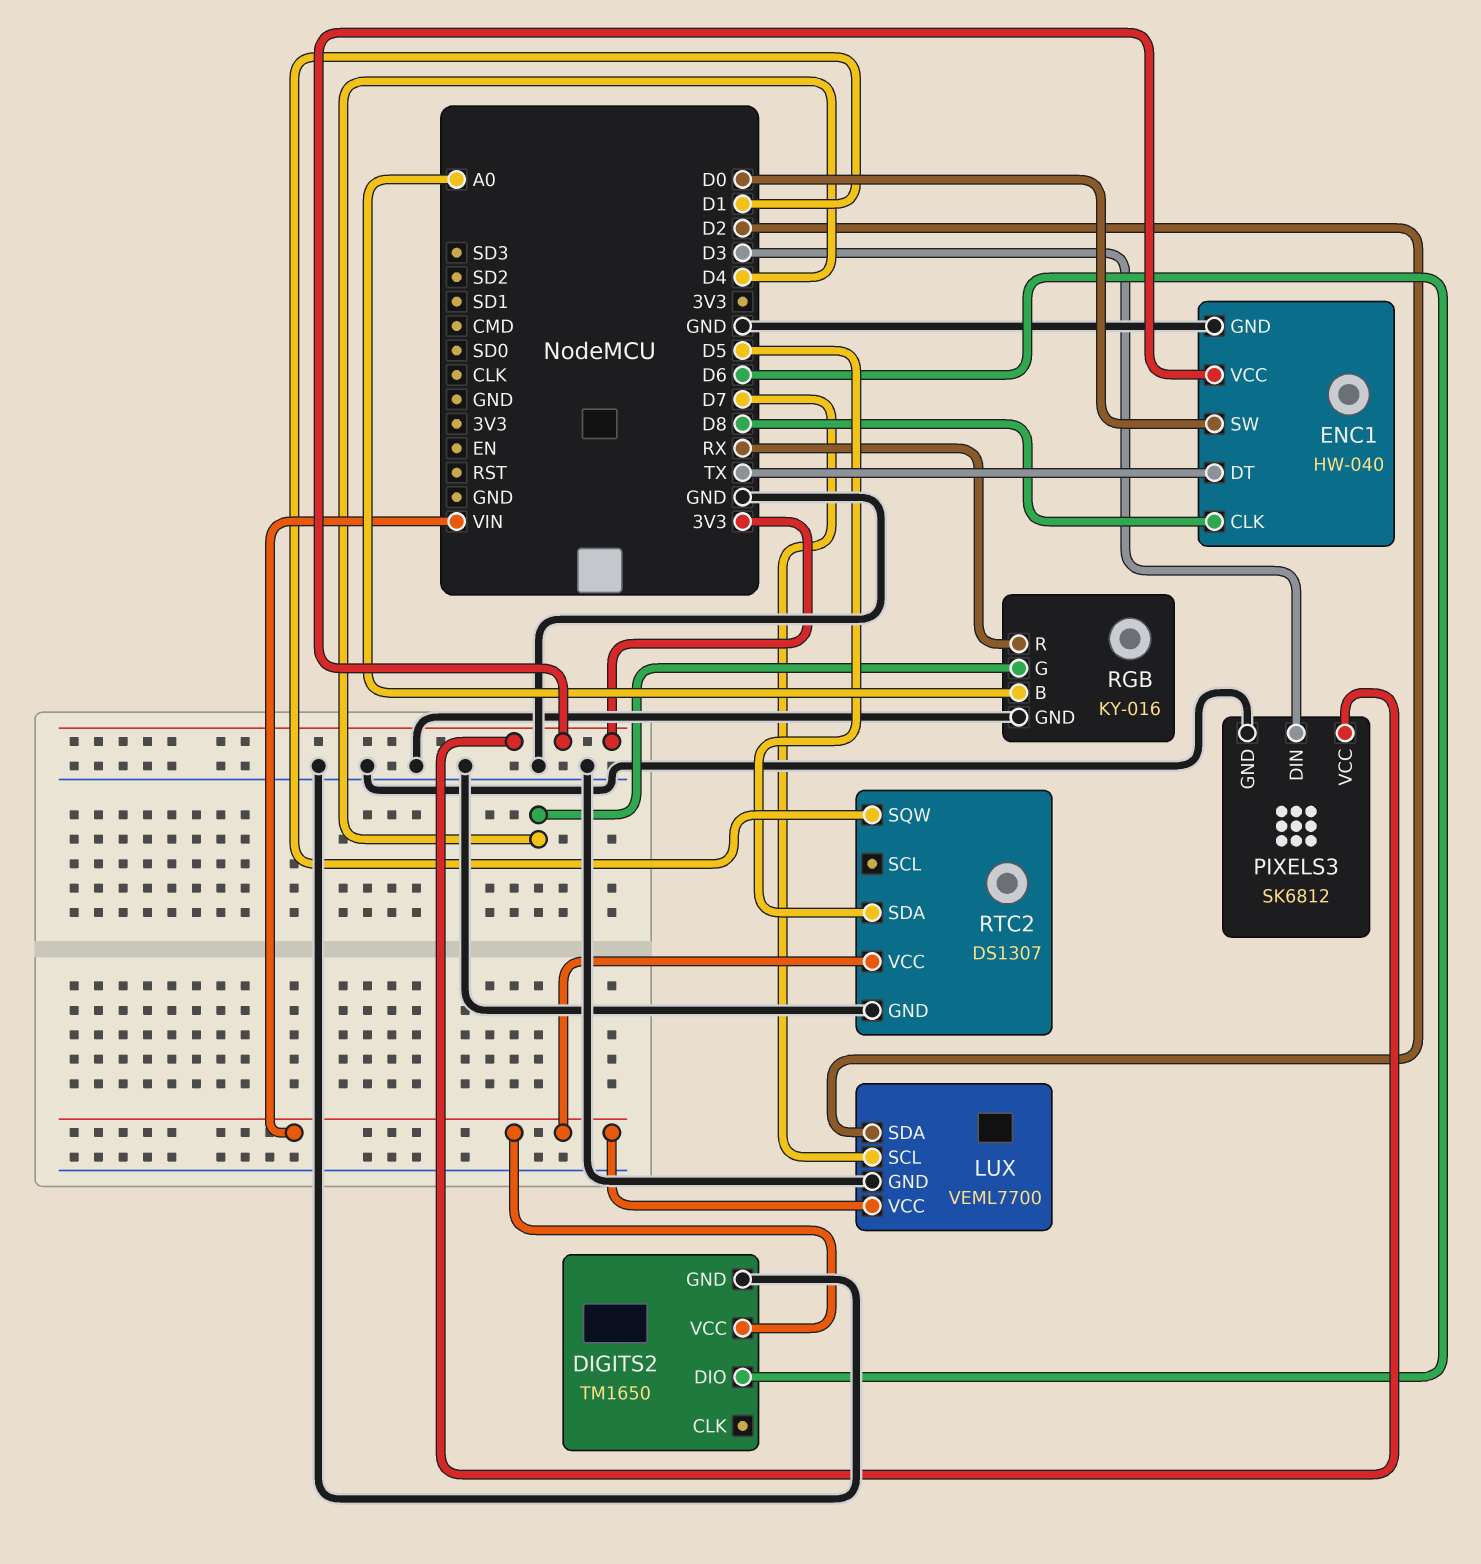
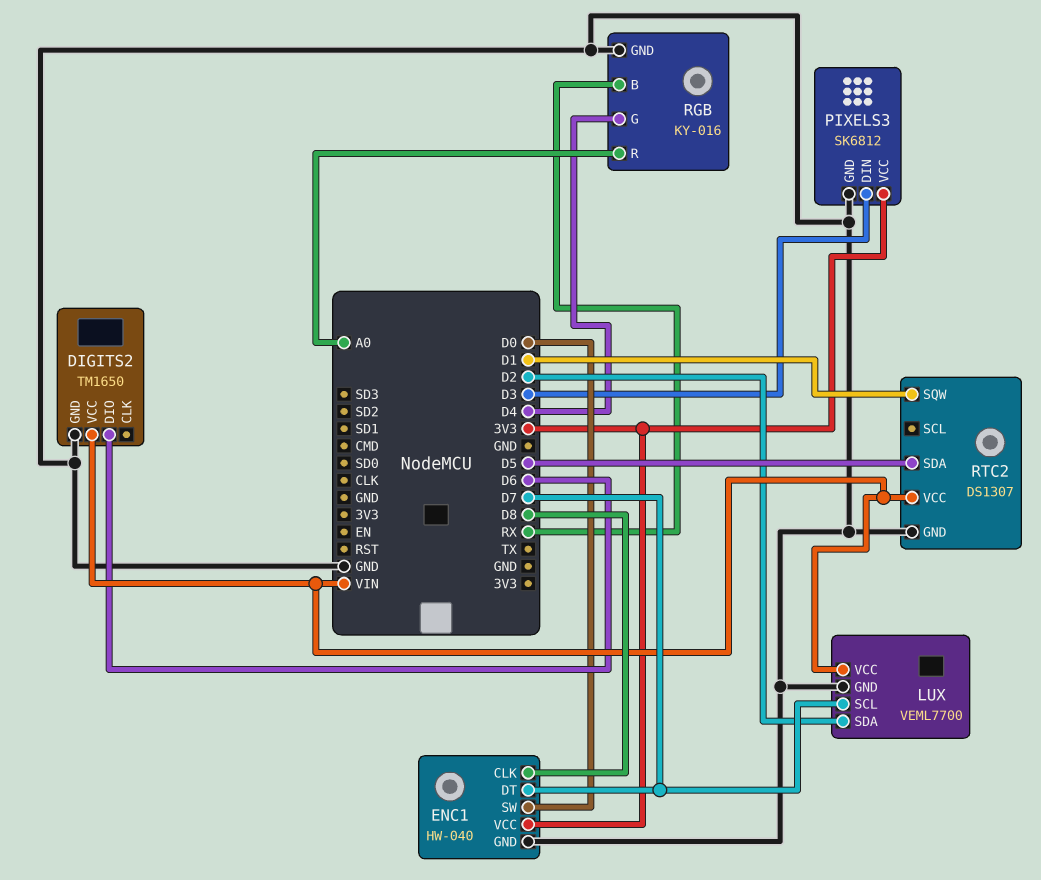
ENC1 pin DT: TX -> D7
RGB pin B: A0 -> RX
RGB pin R: RX -> A0

